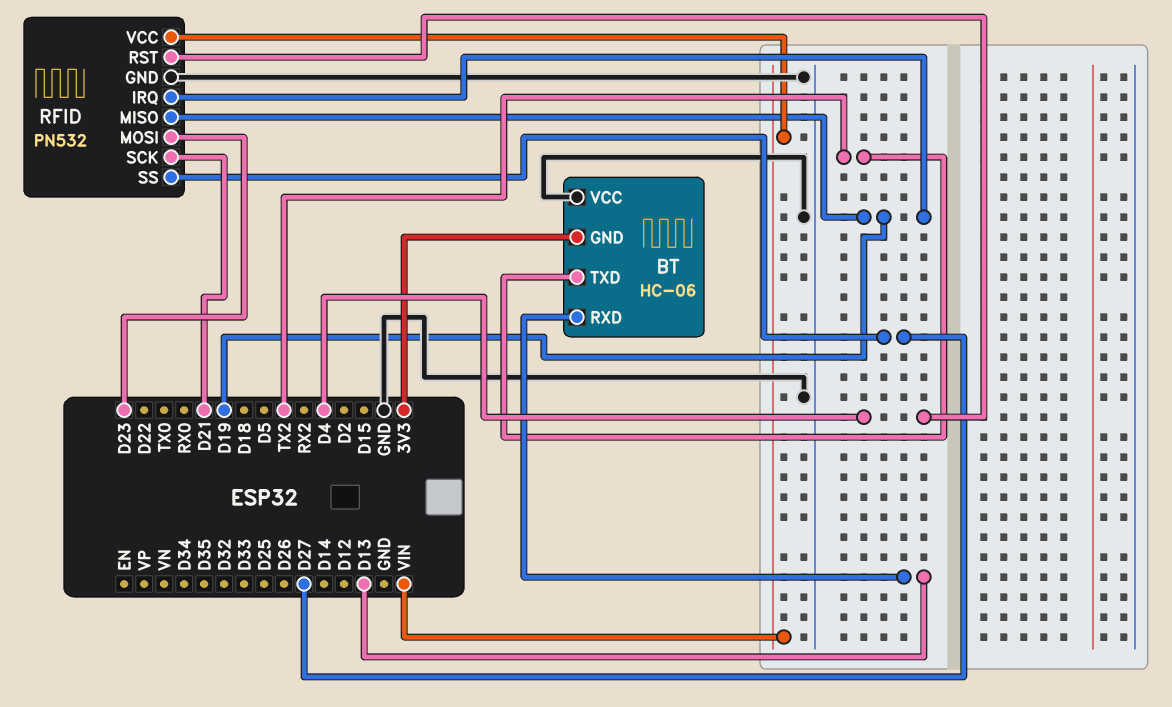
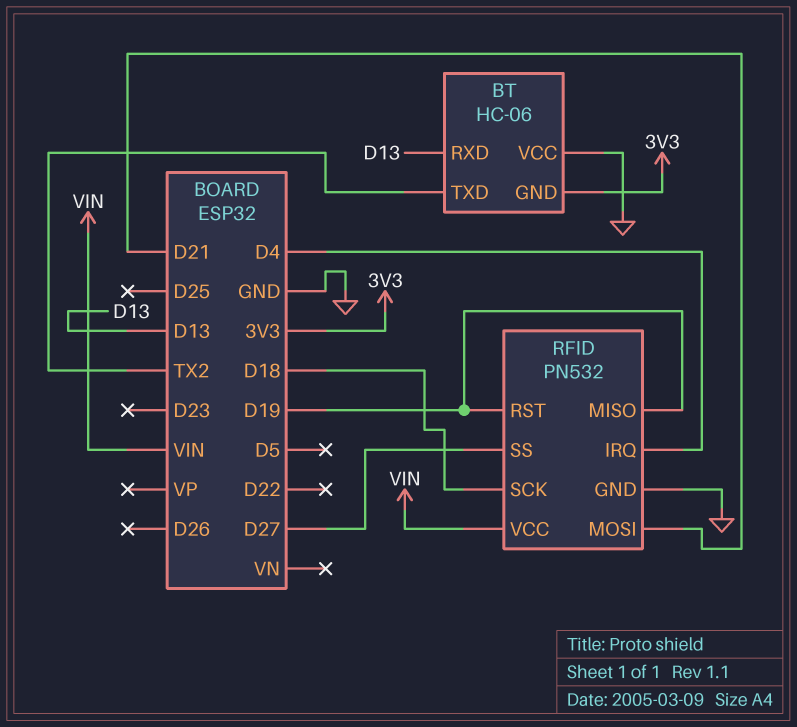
RFID pin IRQ: D19 -> D4
RFID pin MOSI: D23 -> D21
RFID pin RST: D4 -> D19
RFID pin SCK: D21 -> D18

